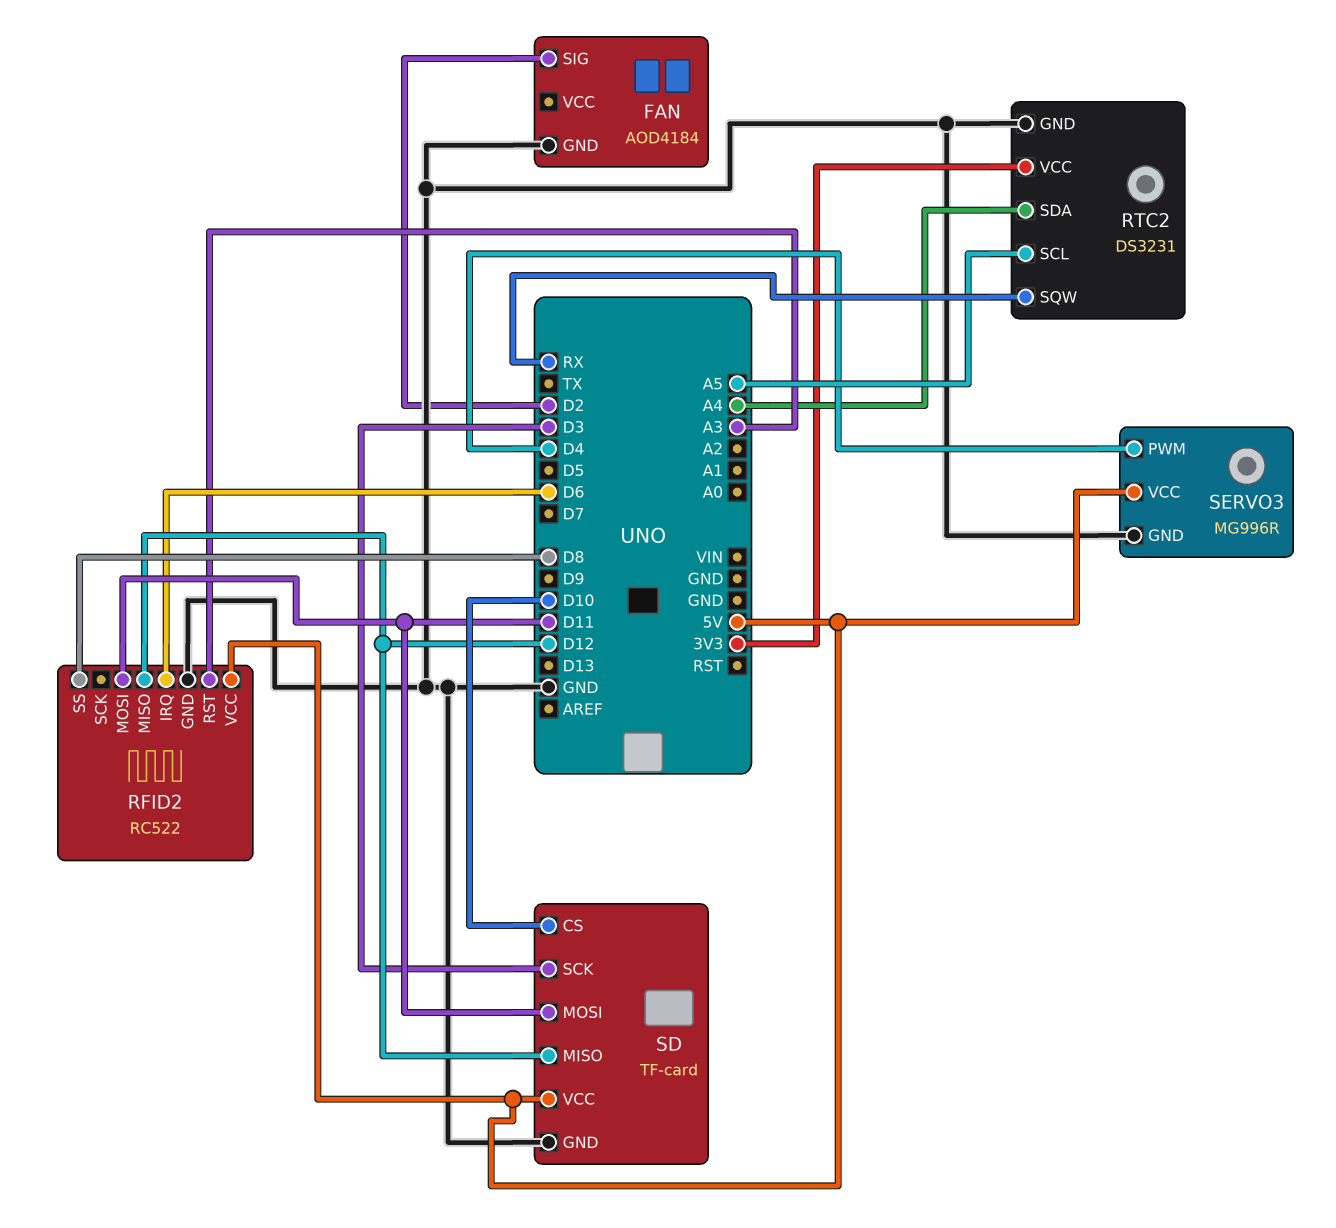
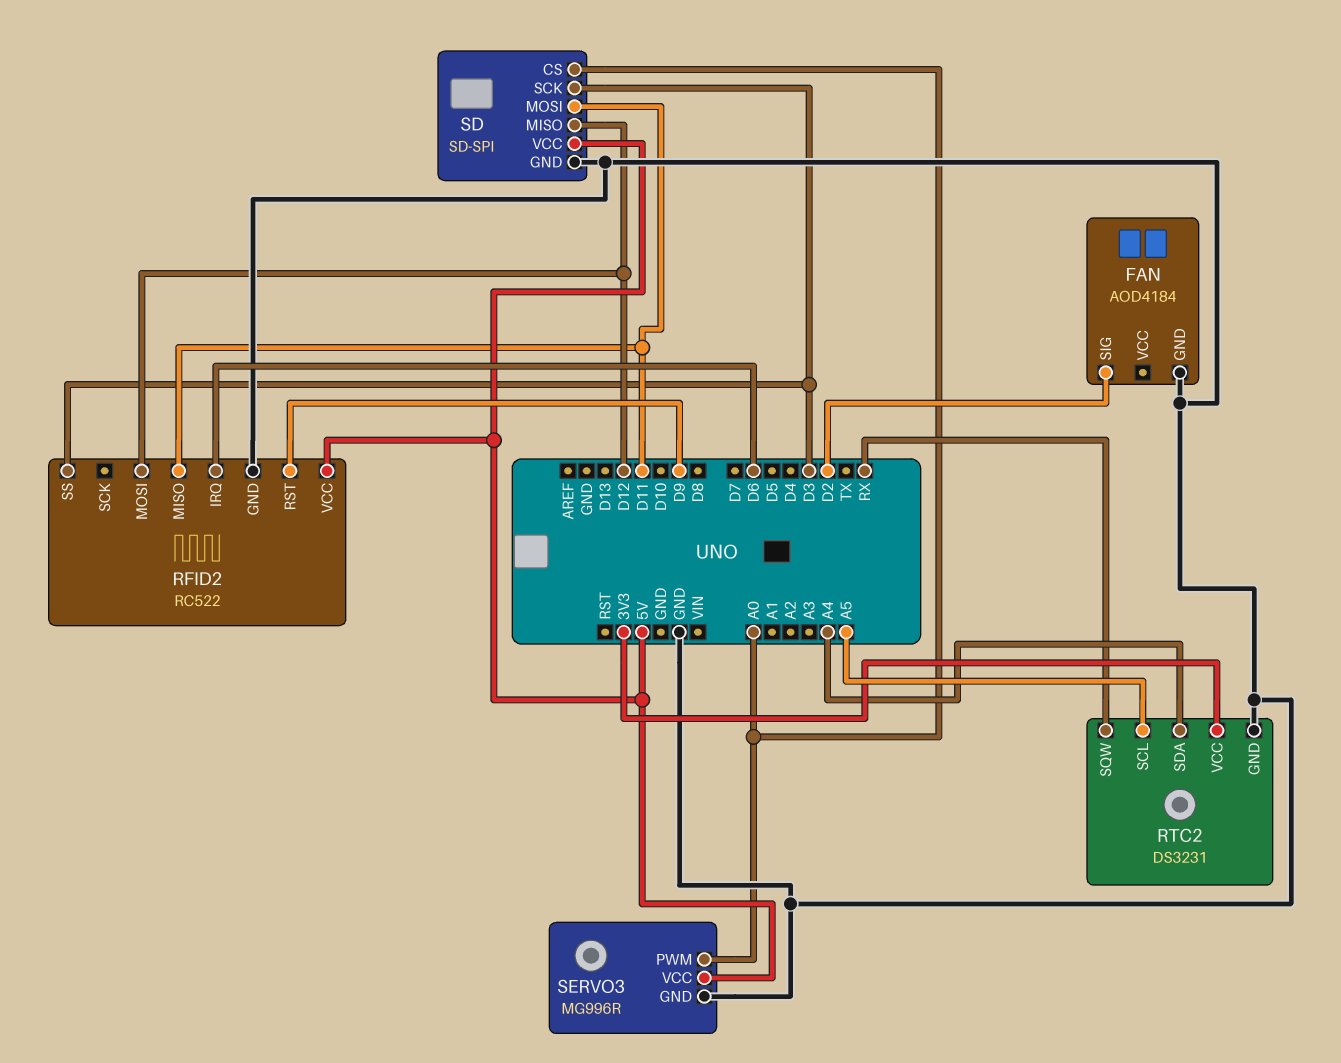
RFID2 pin MISO: D12 -> D11
RFID2 pin MOSI: D11 -> D12
RFID2 pin RST: A3 -> D9
RFID2 pin SS: D8 -> D3
SD: TF-card -> SD-SPI
SD pin CS: D10 -> A0
SERVO3 pin PWM: D4 -> A0

